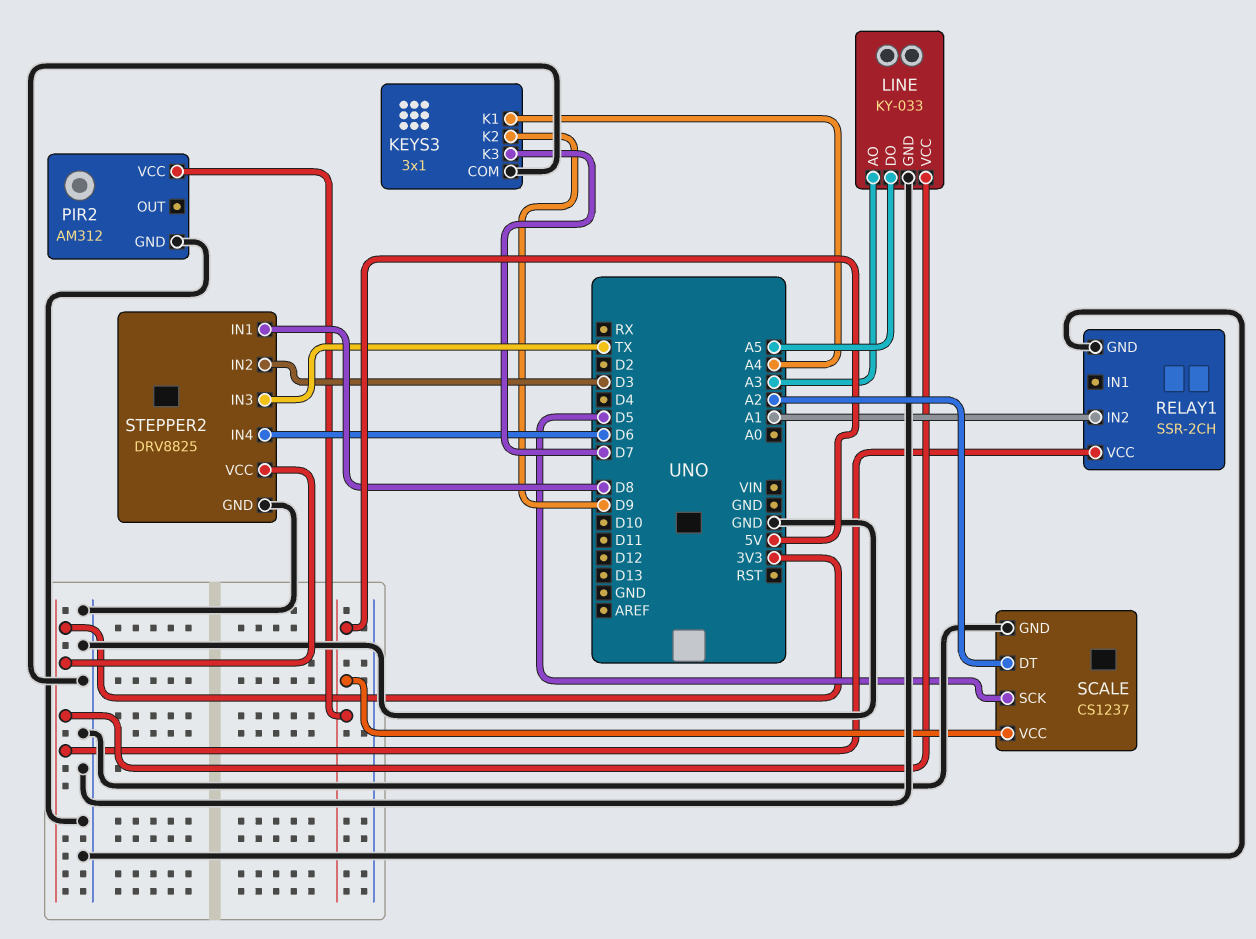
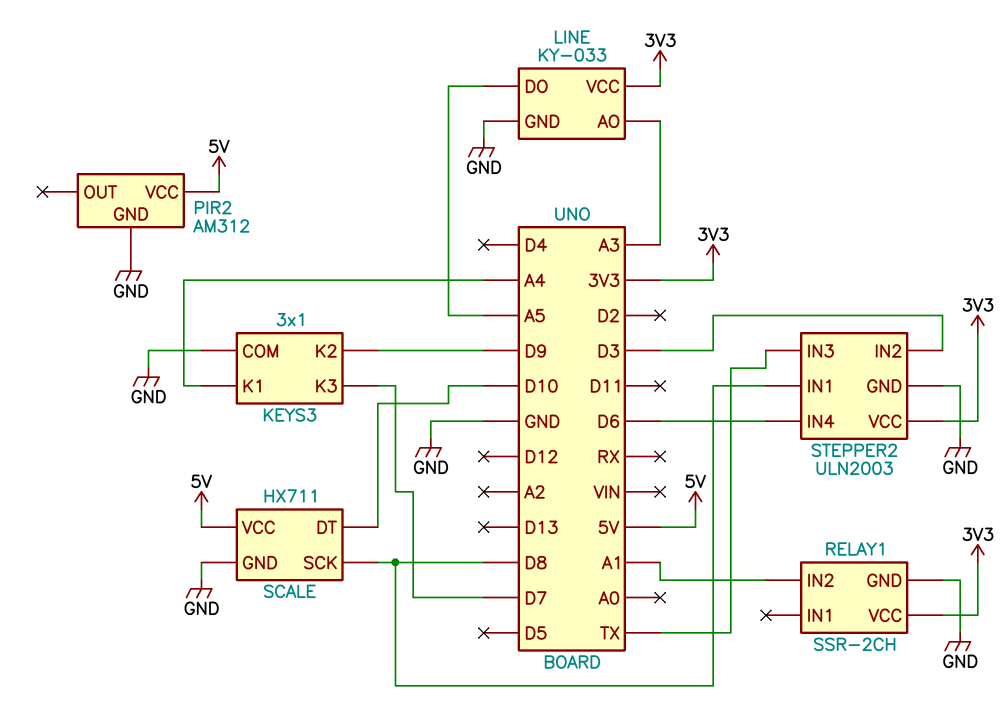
SCALE: CS1237 -> HX711
SCALE pin DT: A2 -> D10
SCALE pin SCK: D5 -> D8
STEPPER2: DRV8825 -> ULN2003

